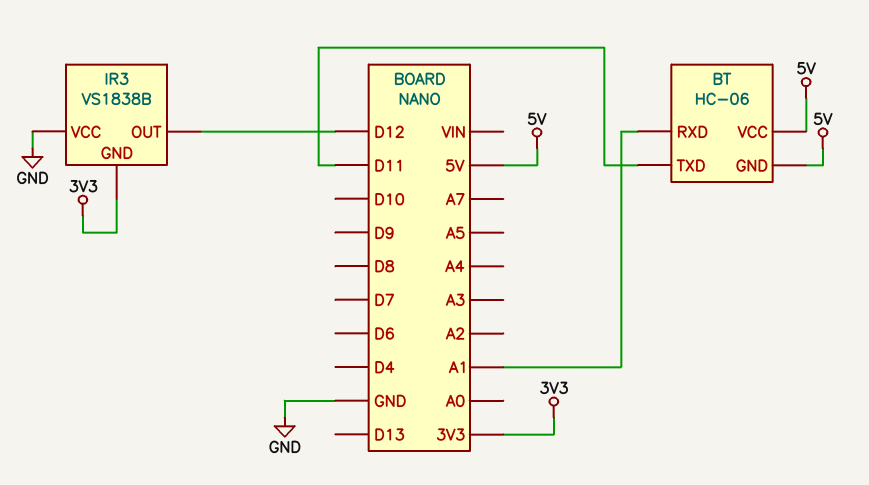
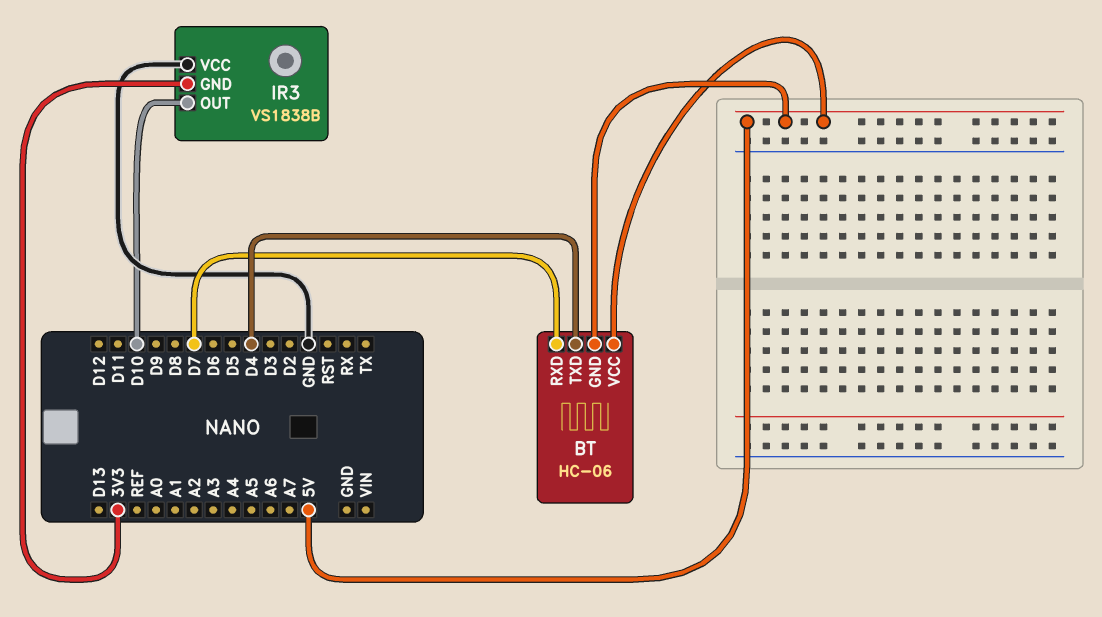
BT pin RXD: A1 -> D7
BT pin TXD: D11 -> D4
IR3 pin OUT: D12 -> D10

